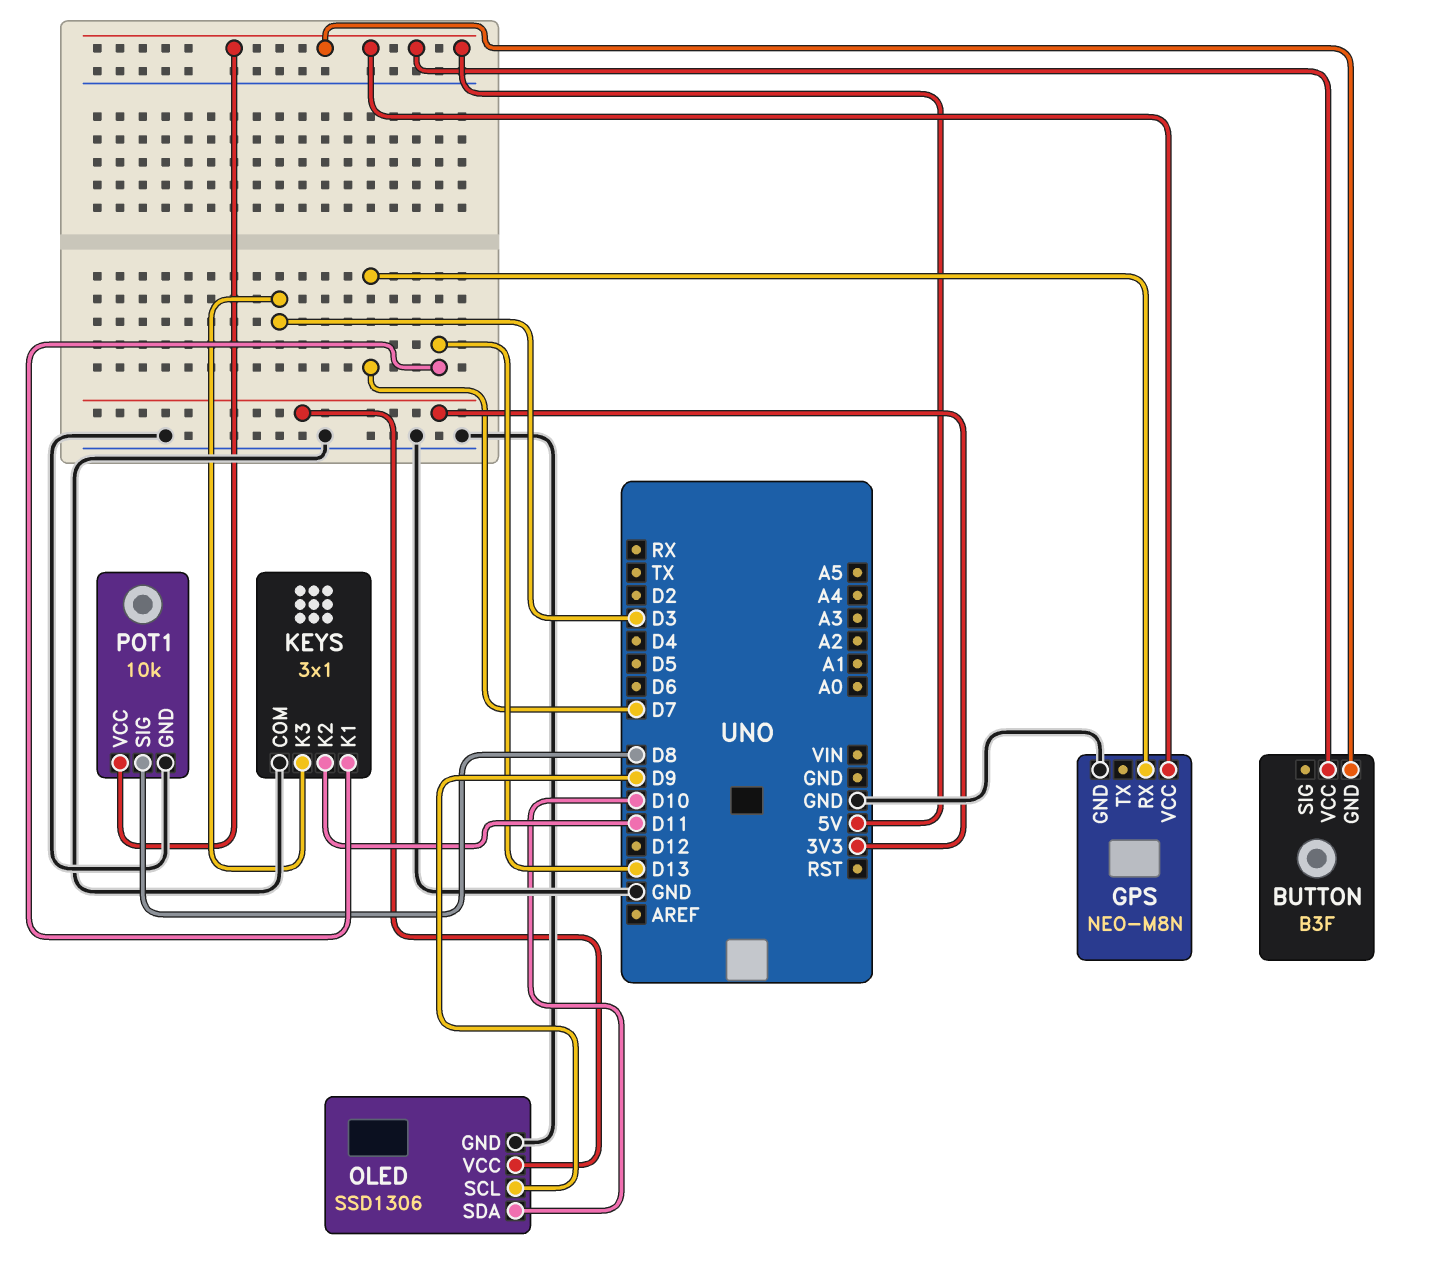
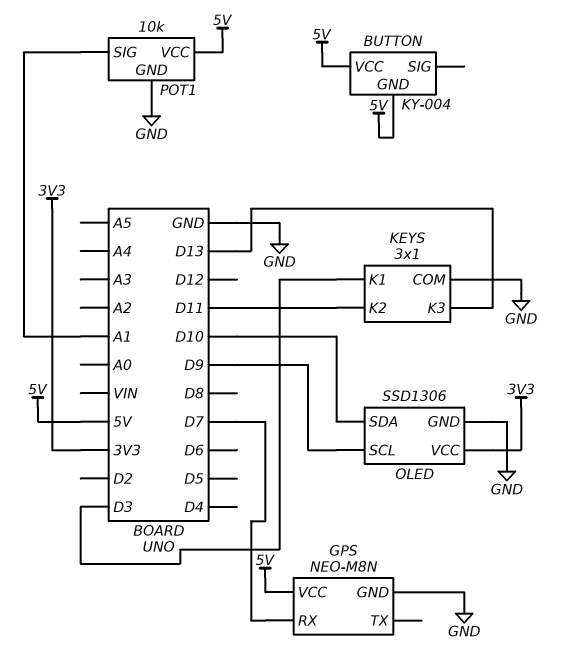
BUTTON: B3F -> KY-004
KEYS pin K1: D13 -> D3
KEYS pin K3: D3 -> D13
POT1 pin SIG: D8 -> A1

